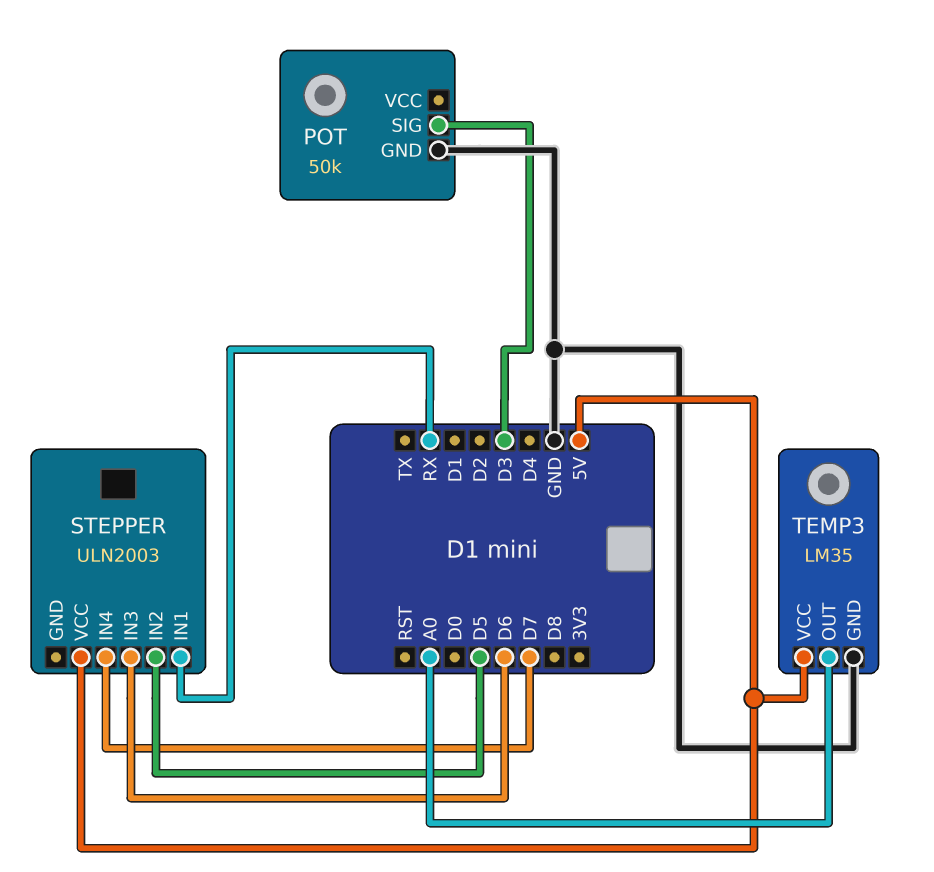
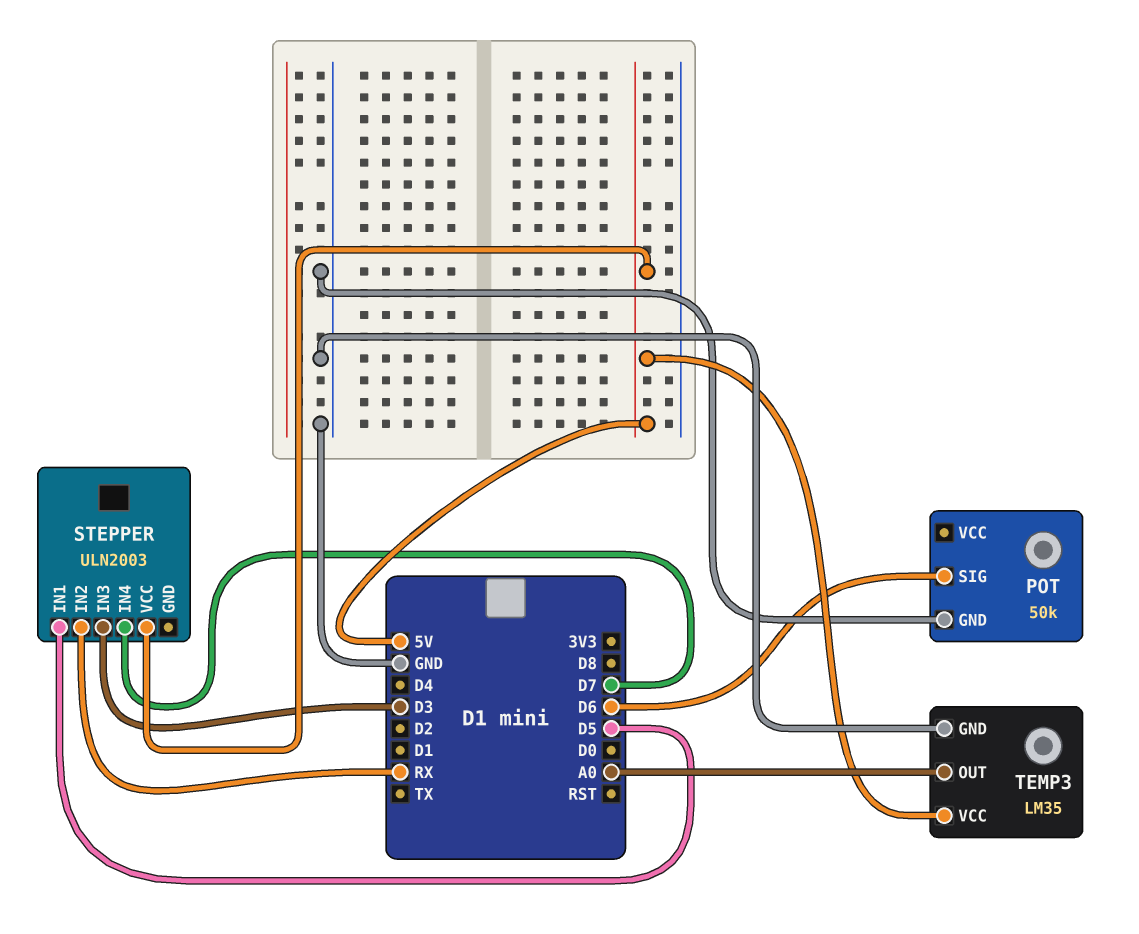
POT pin SIG: D3 -> D6
STEPPER pin IN1: RX -> D5
STEPPER pin IN2: D5 -> RX
STEPPER pin IN3: D6 -> D3

